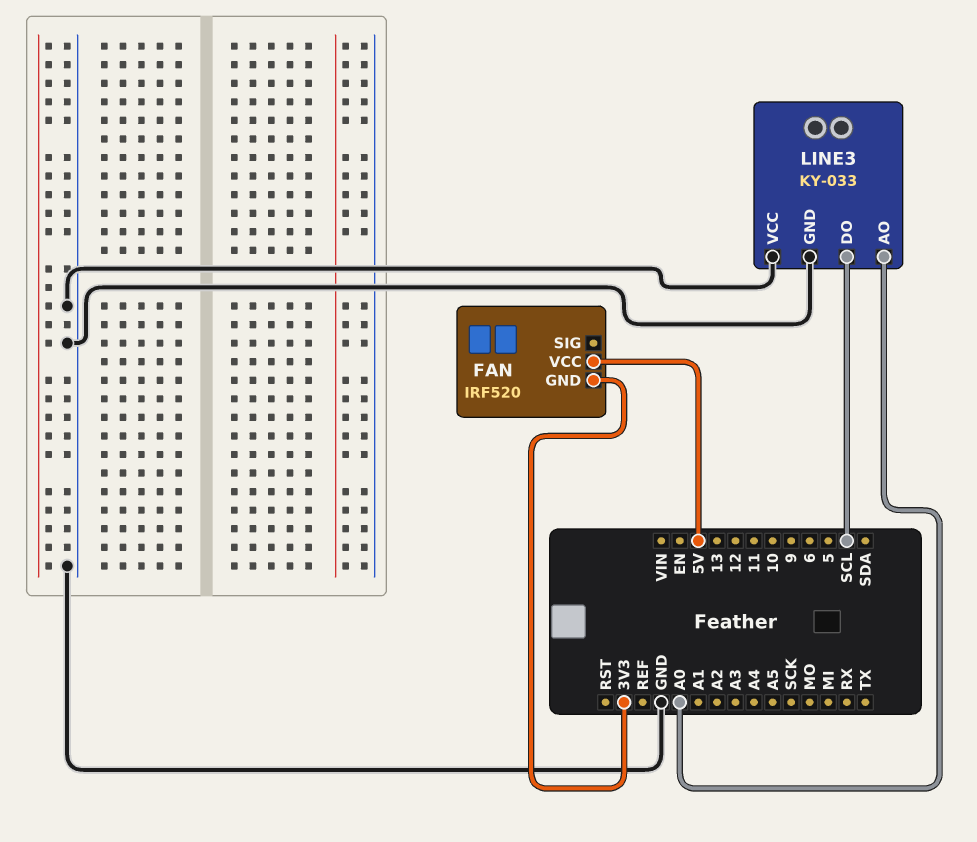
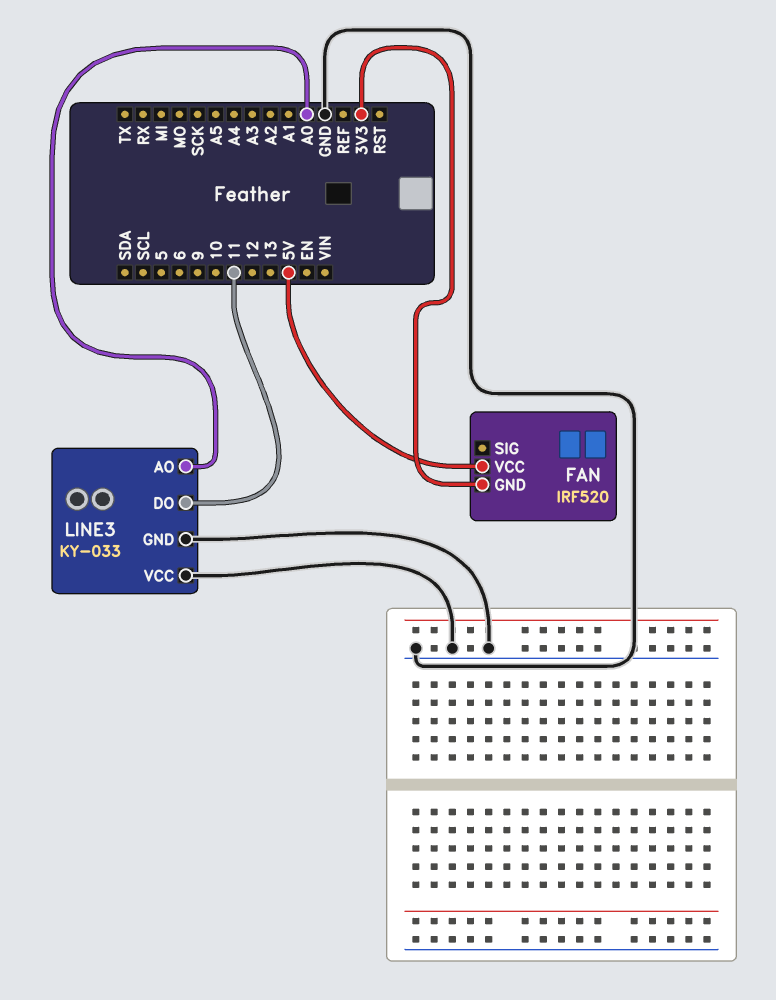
LINE3 pin DO: SCL -> 11

